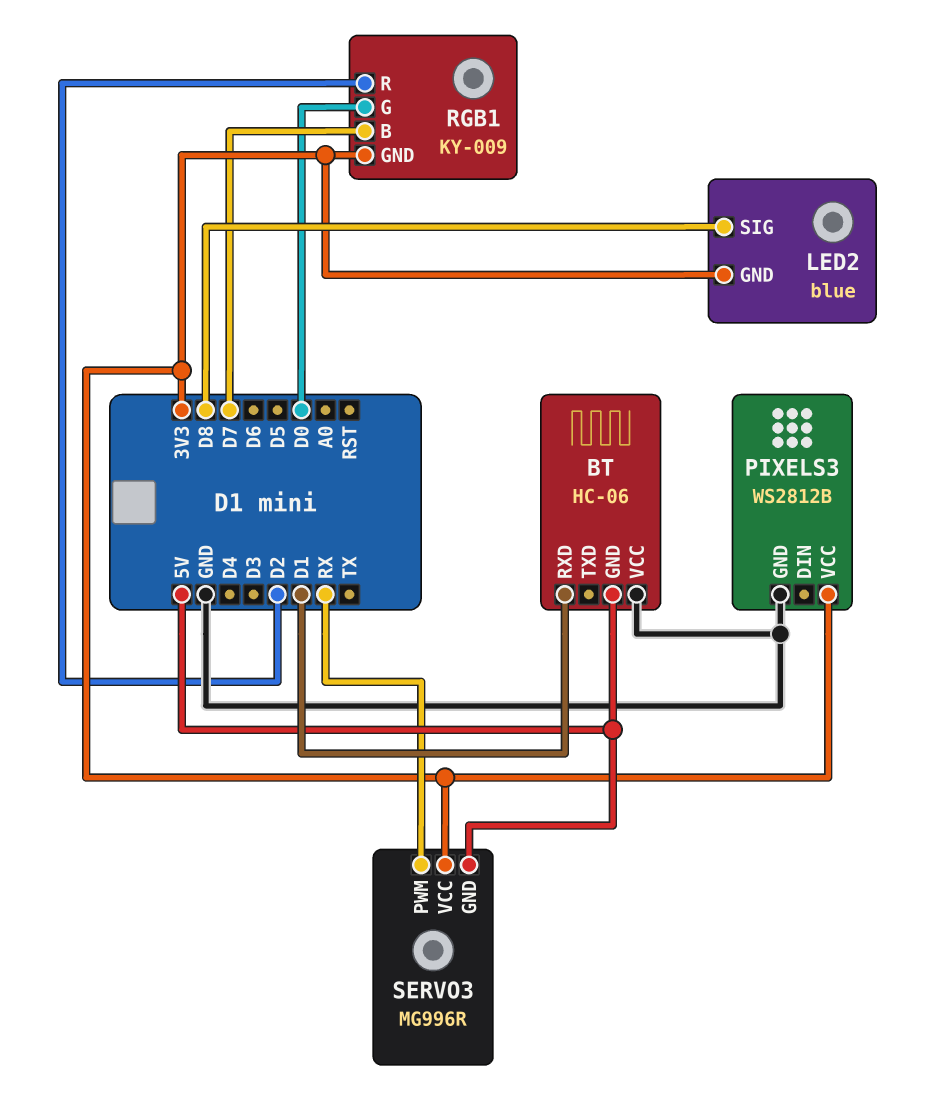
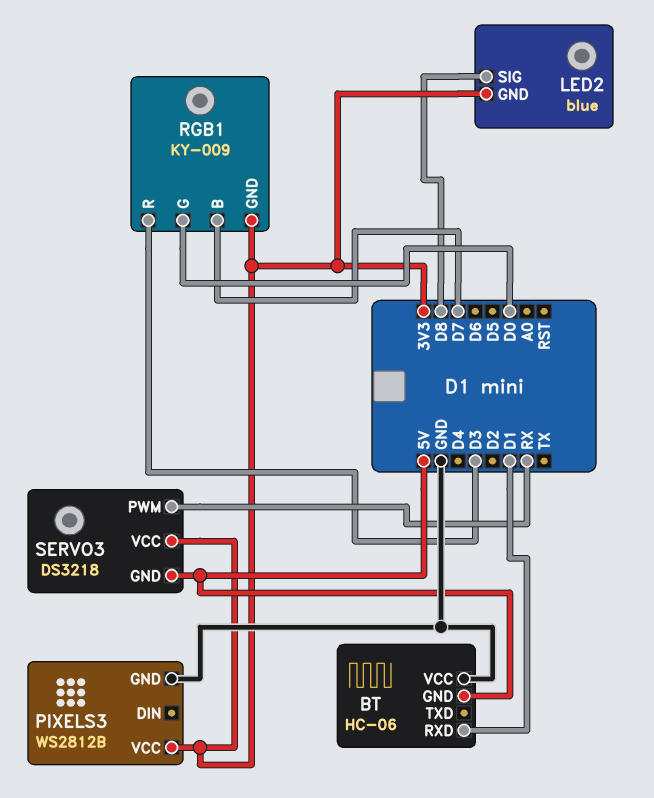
RGB1 pin R: D2 -> D3
SERVO3: MG996R -> DS3218

